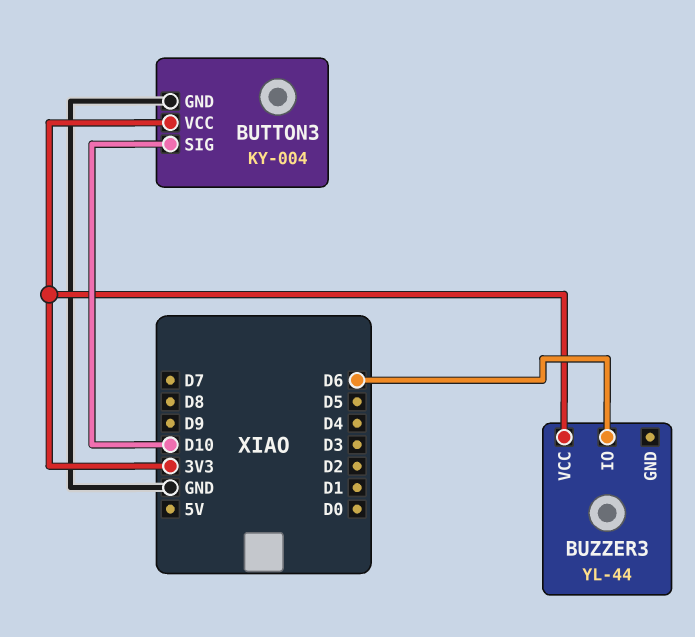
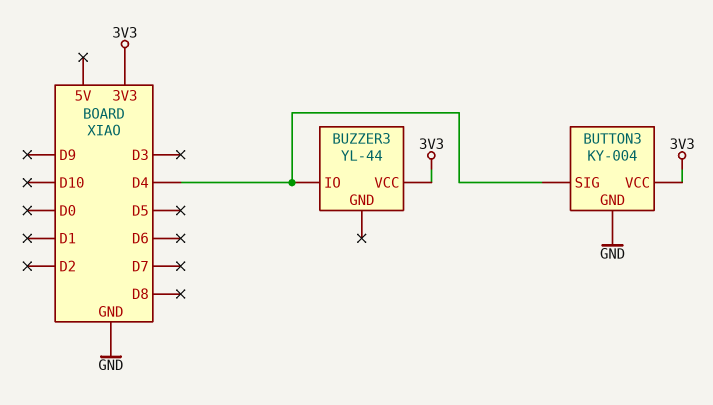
BUTTON3 pin SIG: D10 -> D4
BUZZER3 pin IO: D6 -> D4

